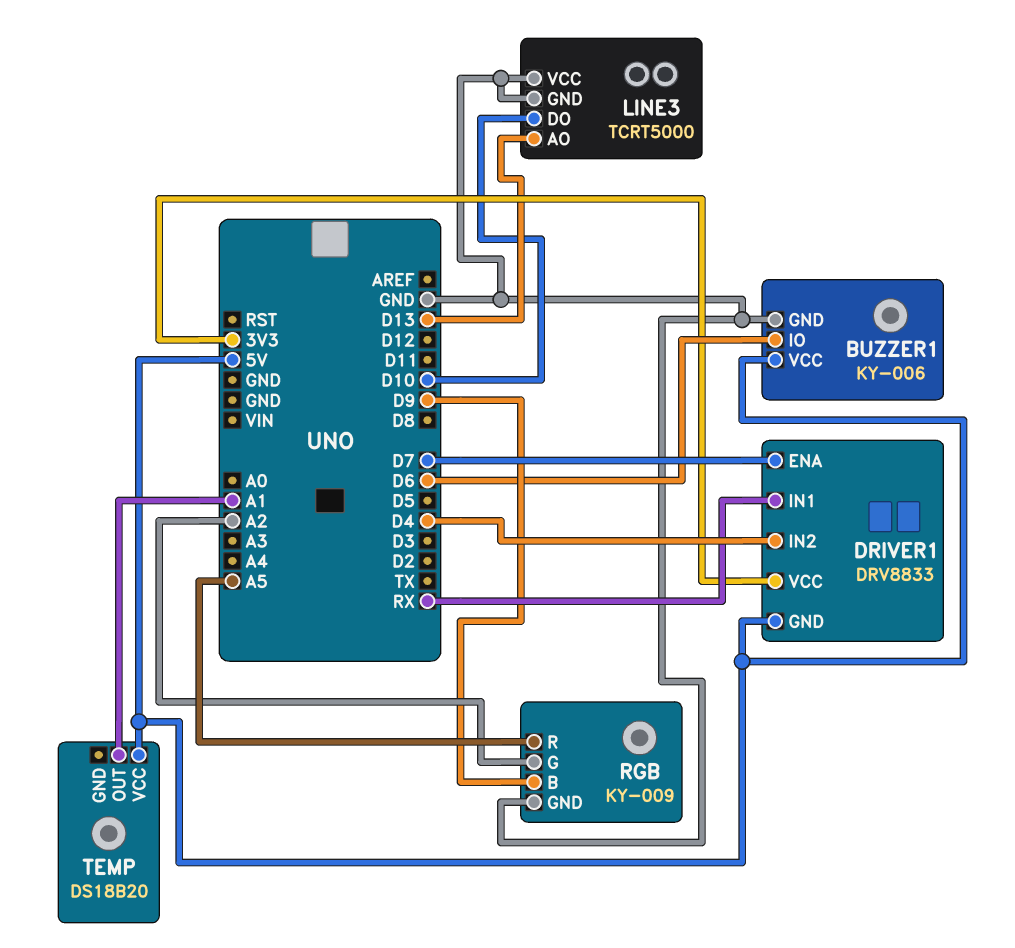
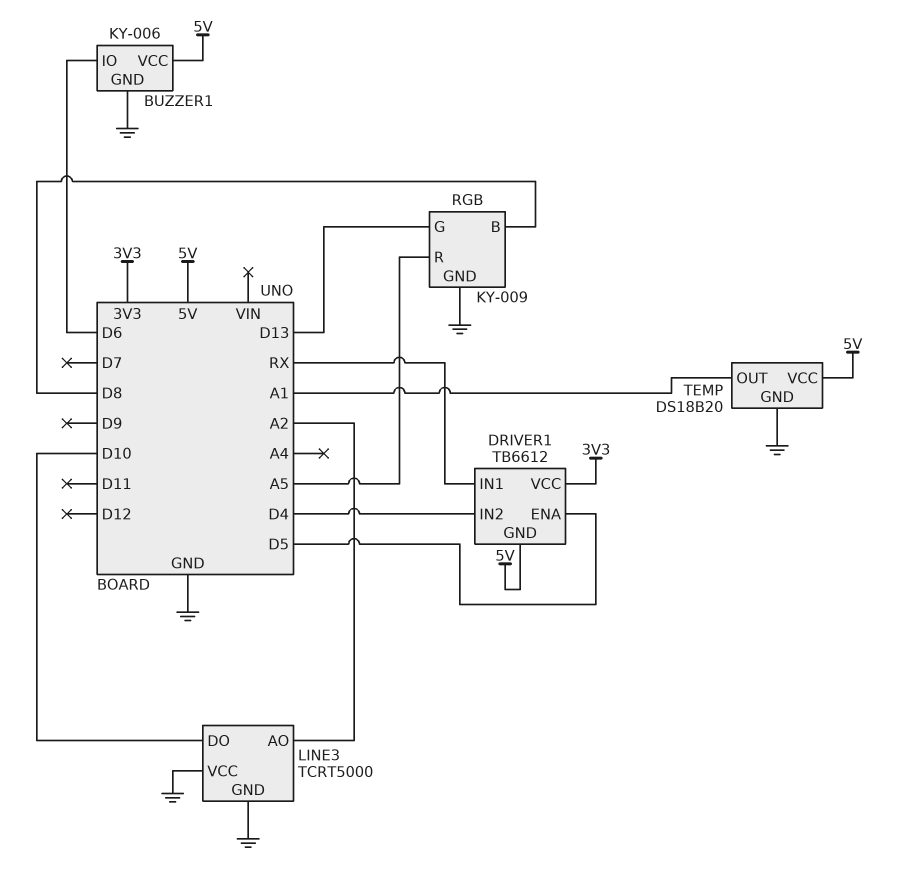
DRIVER1: DRV8833 -> TB6612
DRIVER1 pin ENA: D7 -> D5
LINE3 pin AO: D13 -> A2
RGB pin B: D9 -> D8
RGB pin G: A2 -> D13
TEMP pin GND: none -> GND

